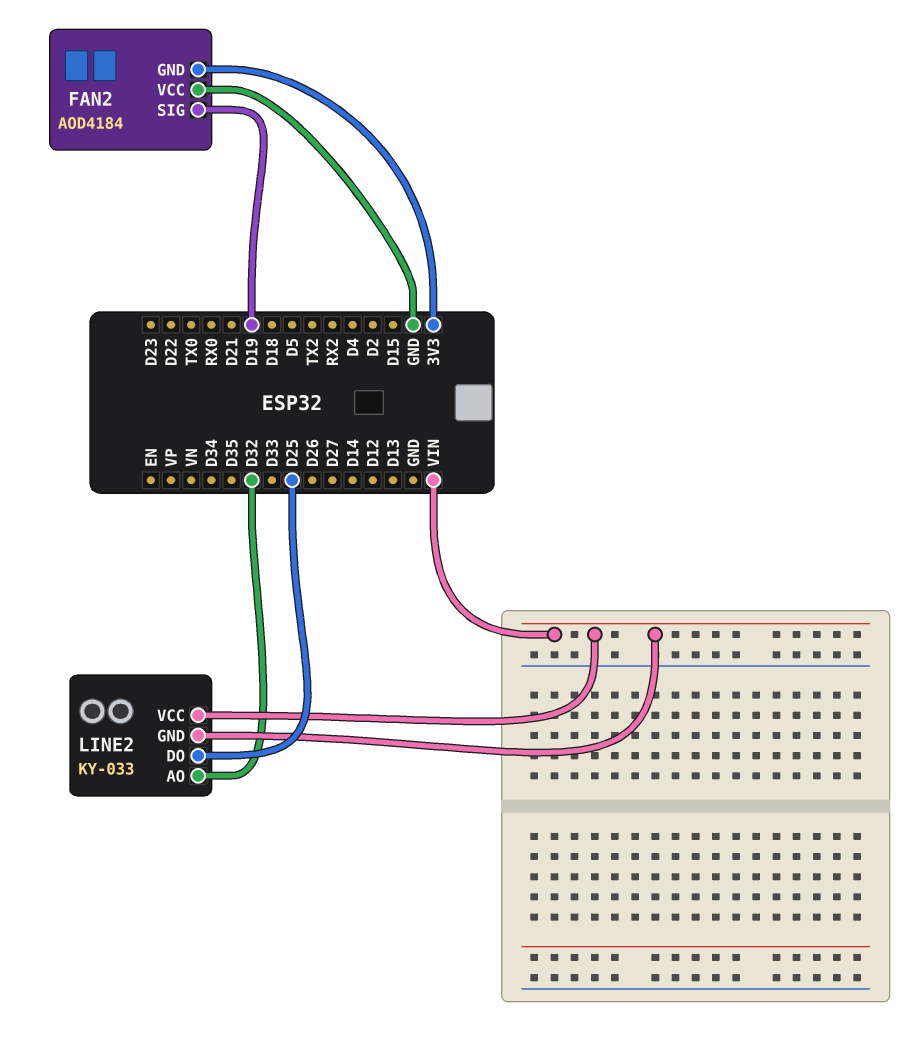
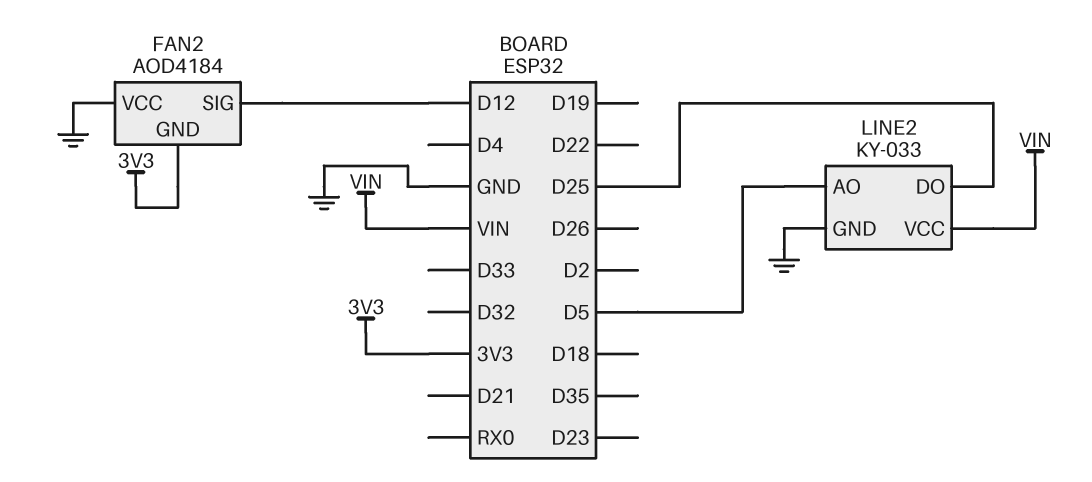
FAN2 pin SIG: D19 -> D12
LINE2 pin AO: D32 -> D5
LINE2 pin GND: VIN -> GND

